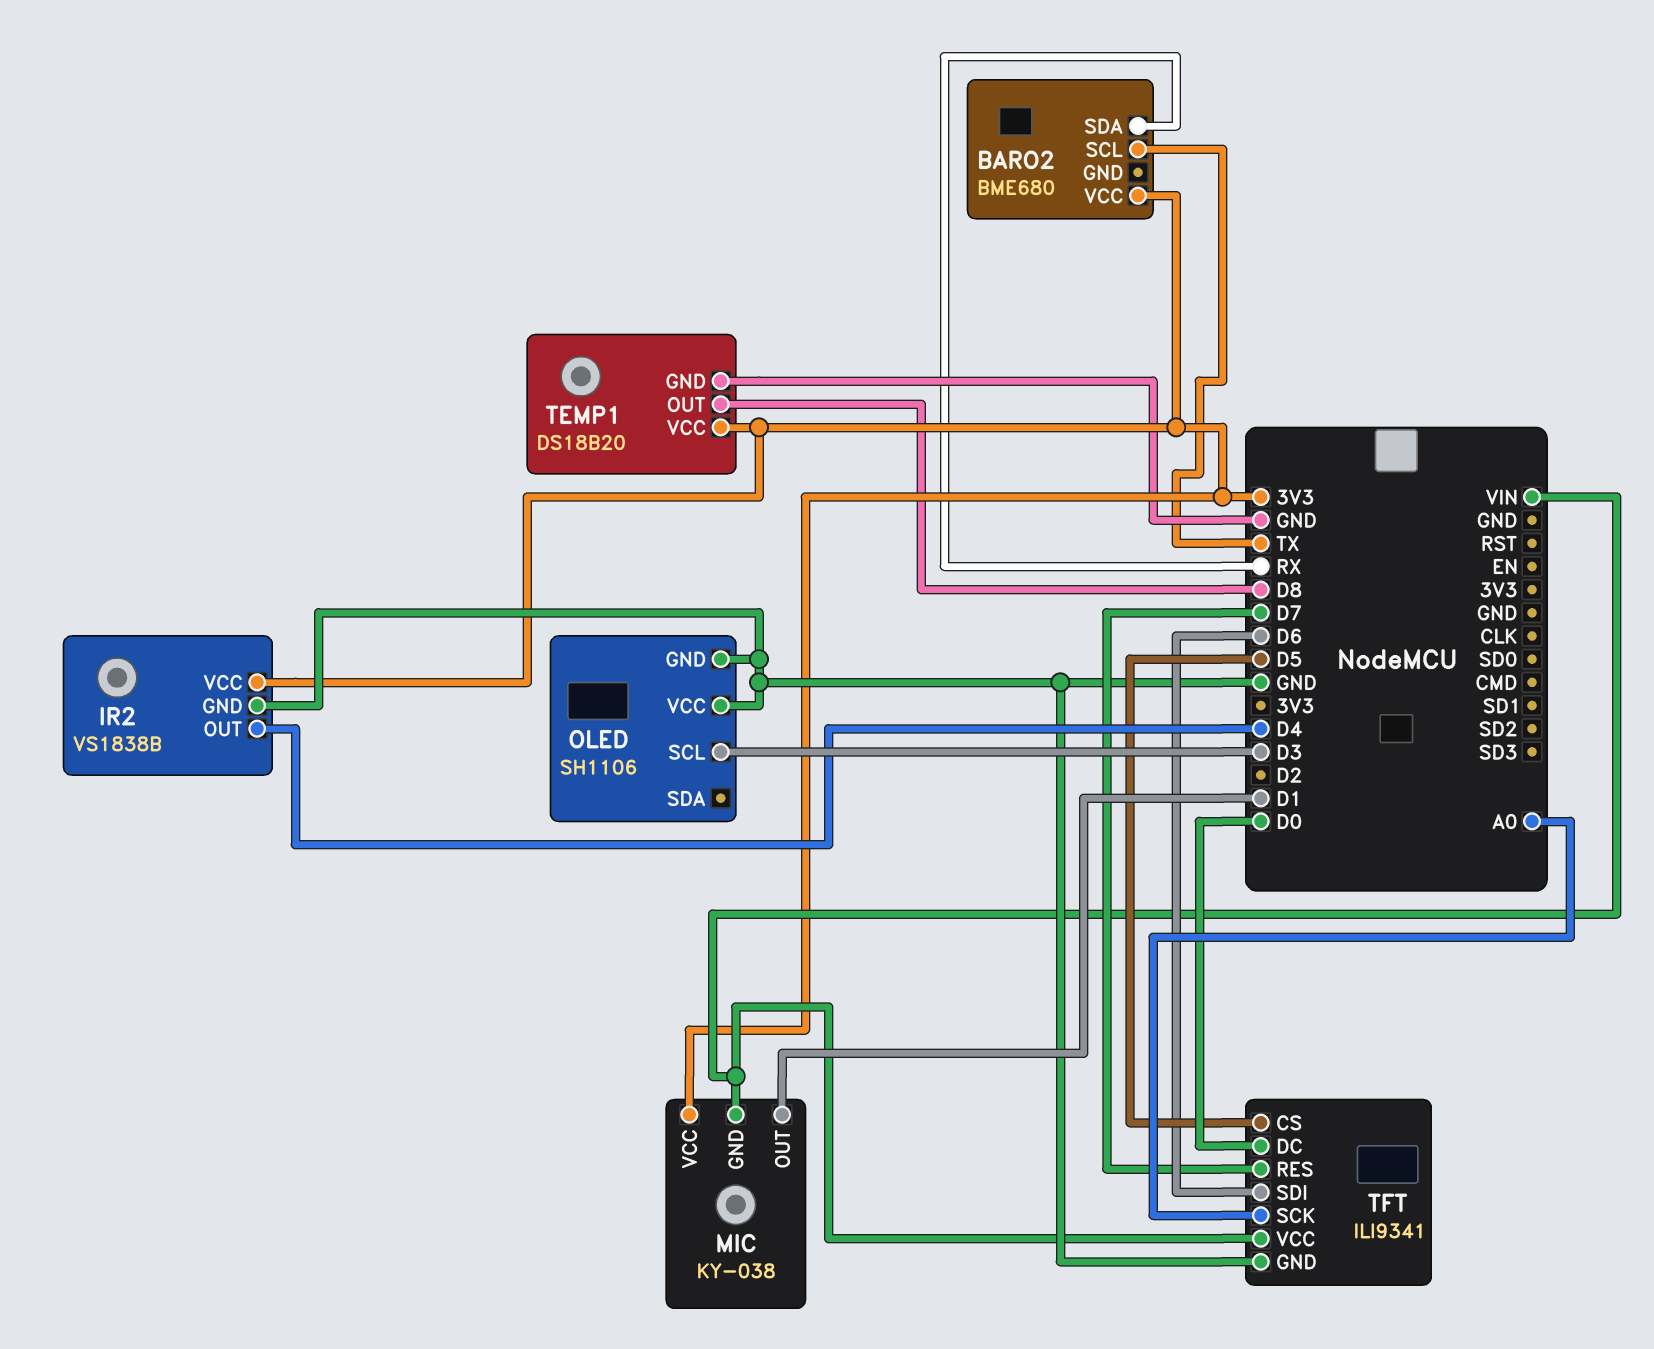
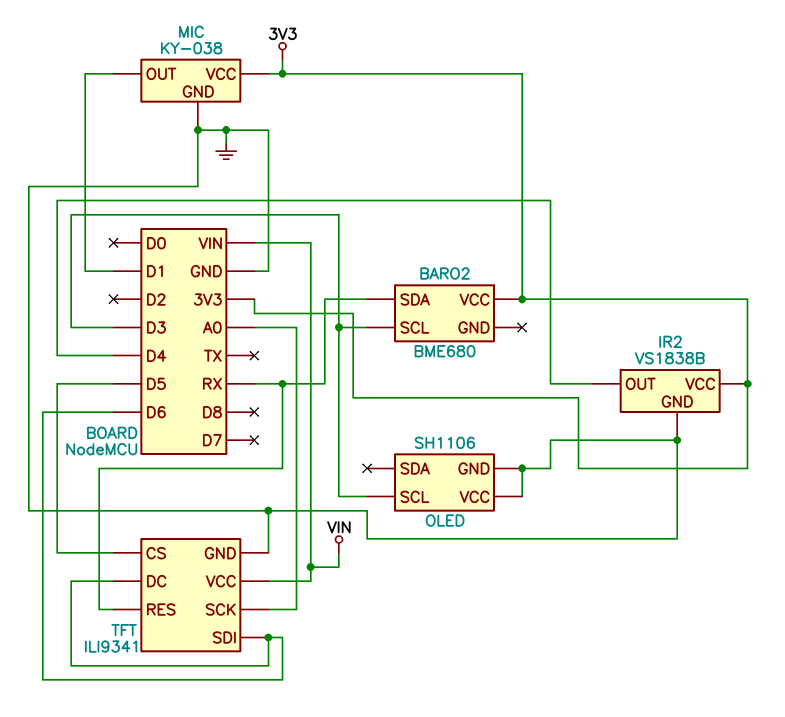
BARO2 pin SCL: TX -> D3
MIC pin GND: VIN -> GND
TEMP1: DS18B20 -> none
TEMP1 pin GND: GND -> none
TEMP1 pin OUT: D8 -> none
TEMP1 pin VCC: 3V3 -> none
TFT pin DC: D0 -> D6
TFT pin RES: D7 -> RX

